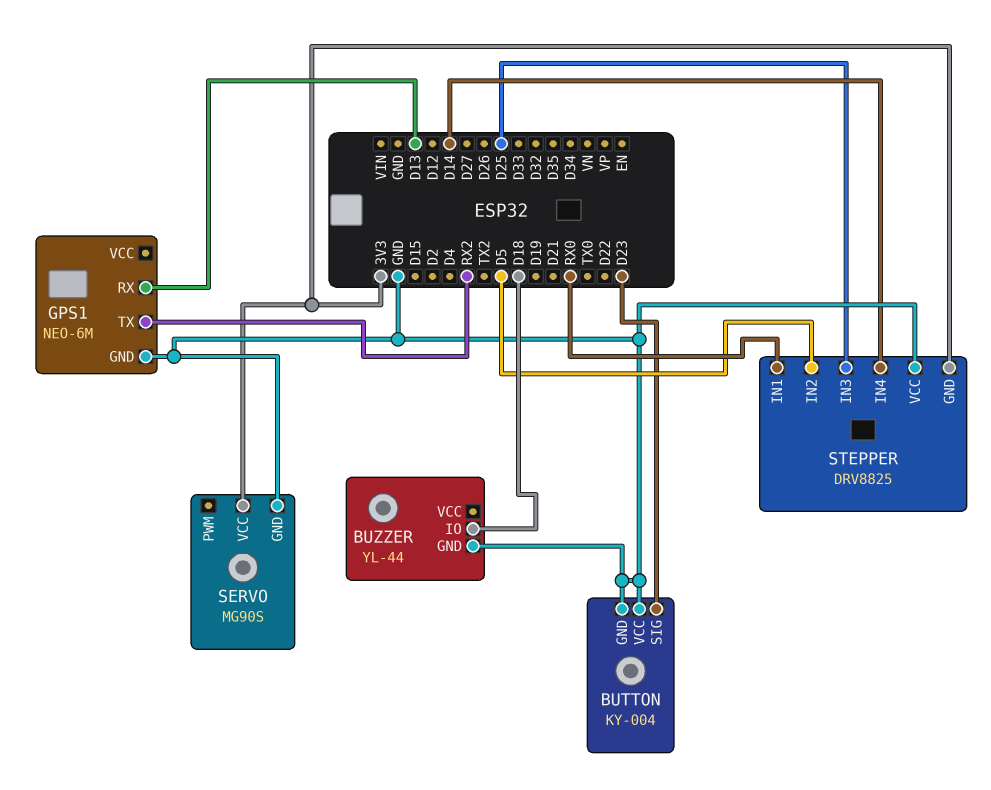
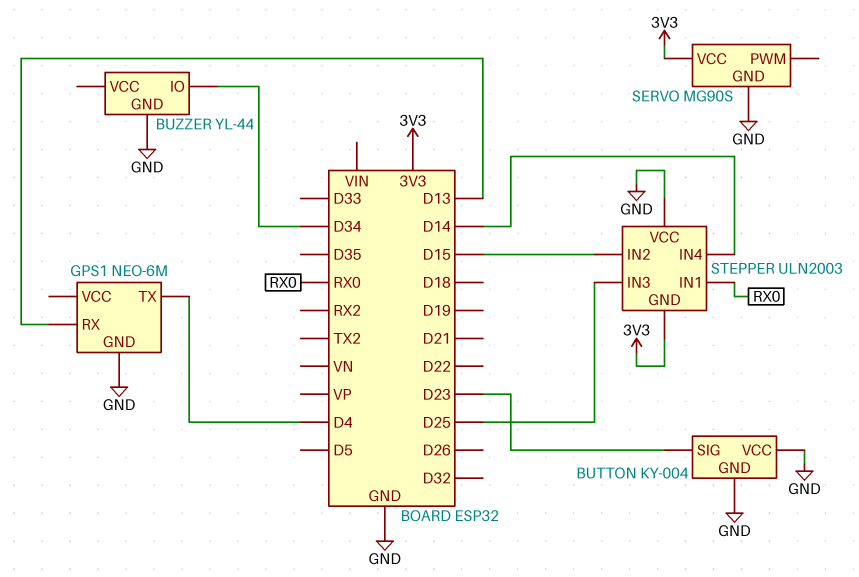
BUZZER pin IO: D18 -> D34
GPS1 pin TX: RX2 -> D4
STEPPER: DRV8825 -> ULN2003
STEPPER pin IN2: D5 -> D15

